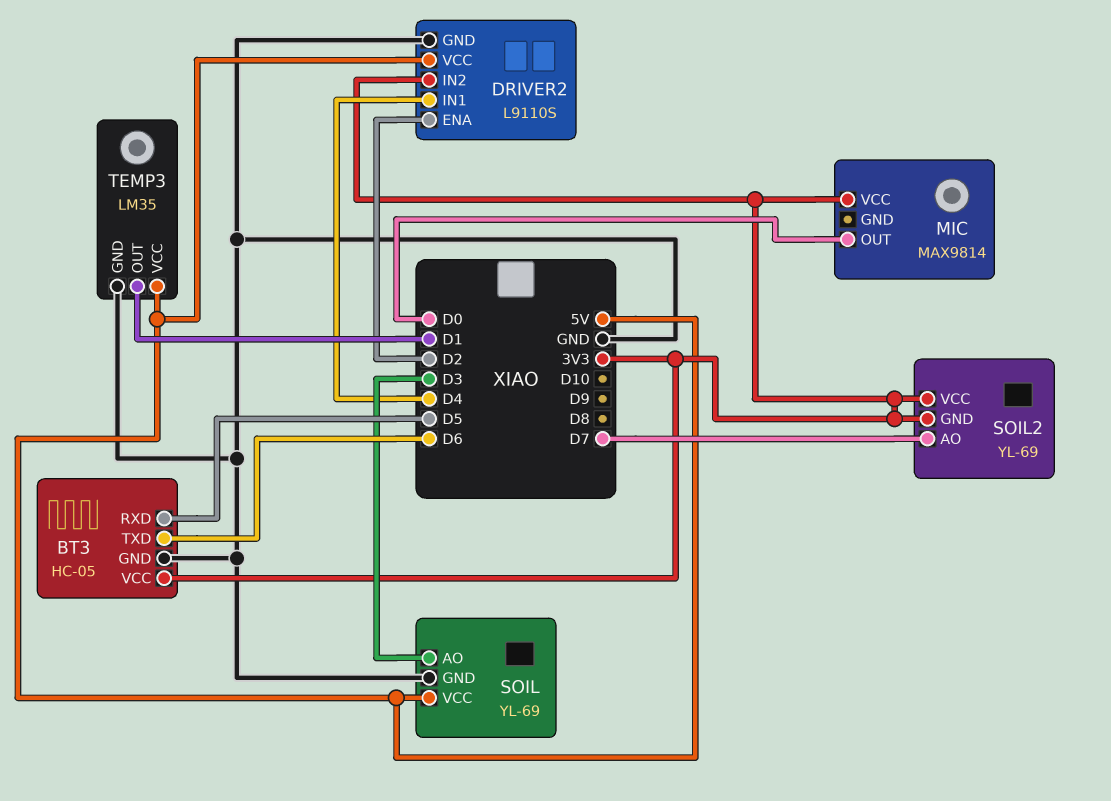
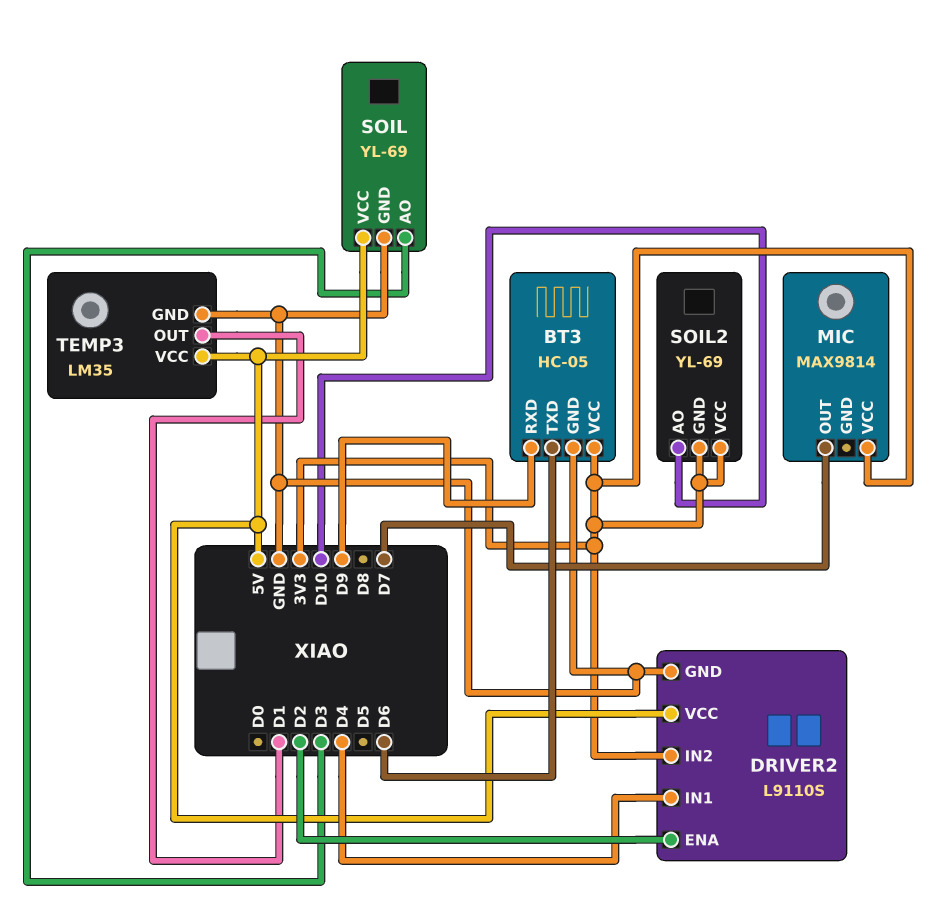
BT3 pin RXD: D5 -> D9
MIC pin OUT: D0 -> D7
SOIL2 pin AO: D7 -> D10

